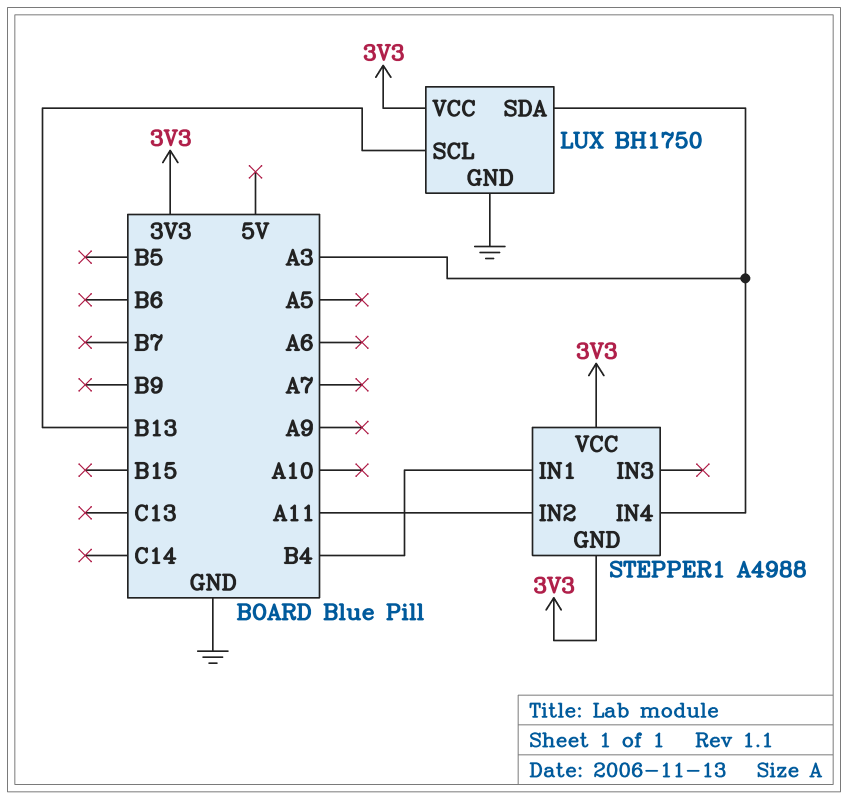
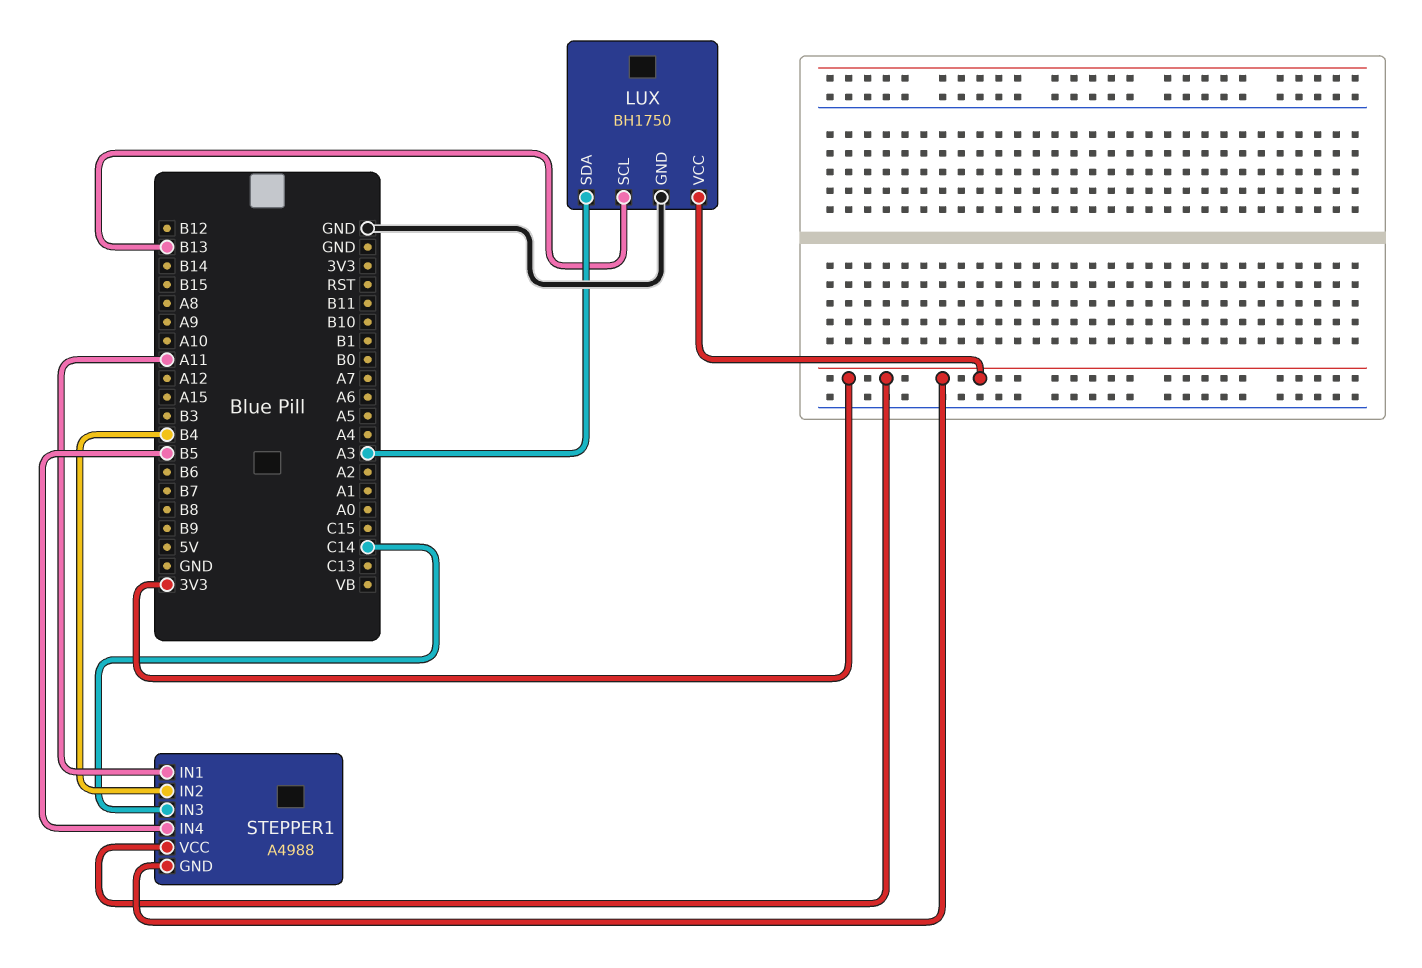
STEPPER1 pin IN1: B4 -> A11
STEPPER1 pin IN2: A11 -> B4
STEPPER1 pin IN3: none -> C14
STEPPER1 pin IN4: A3 -> B5

